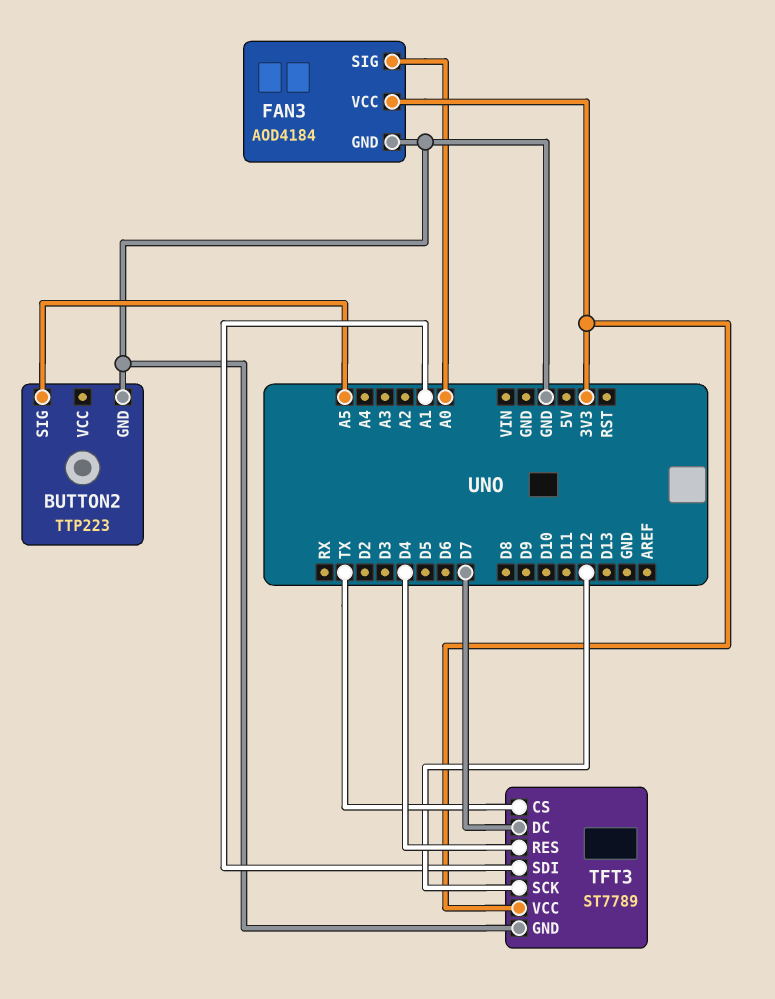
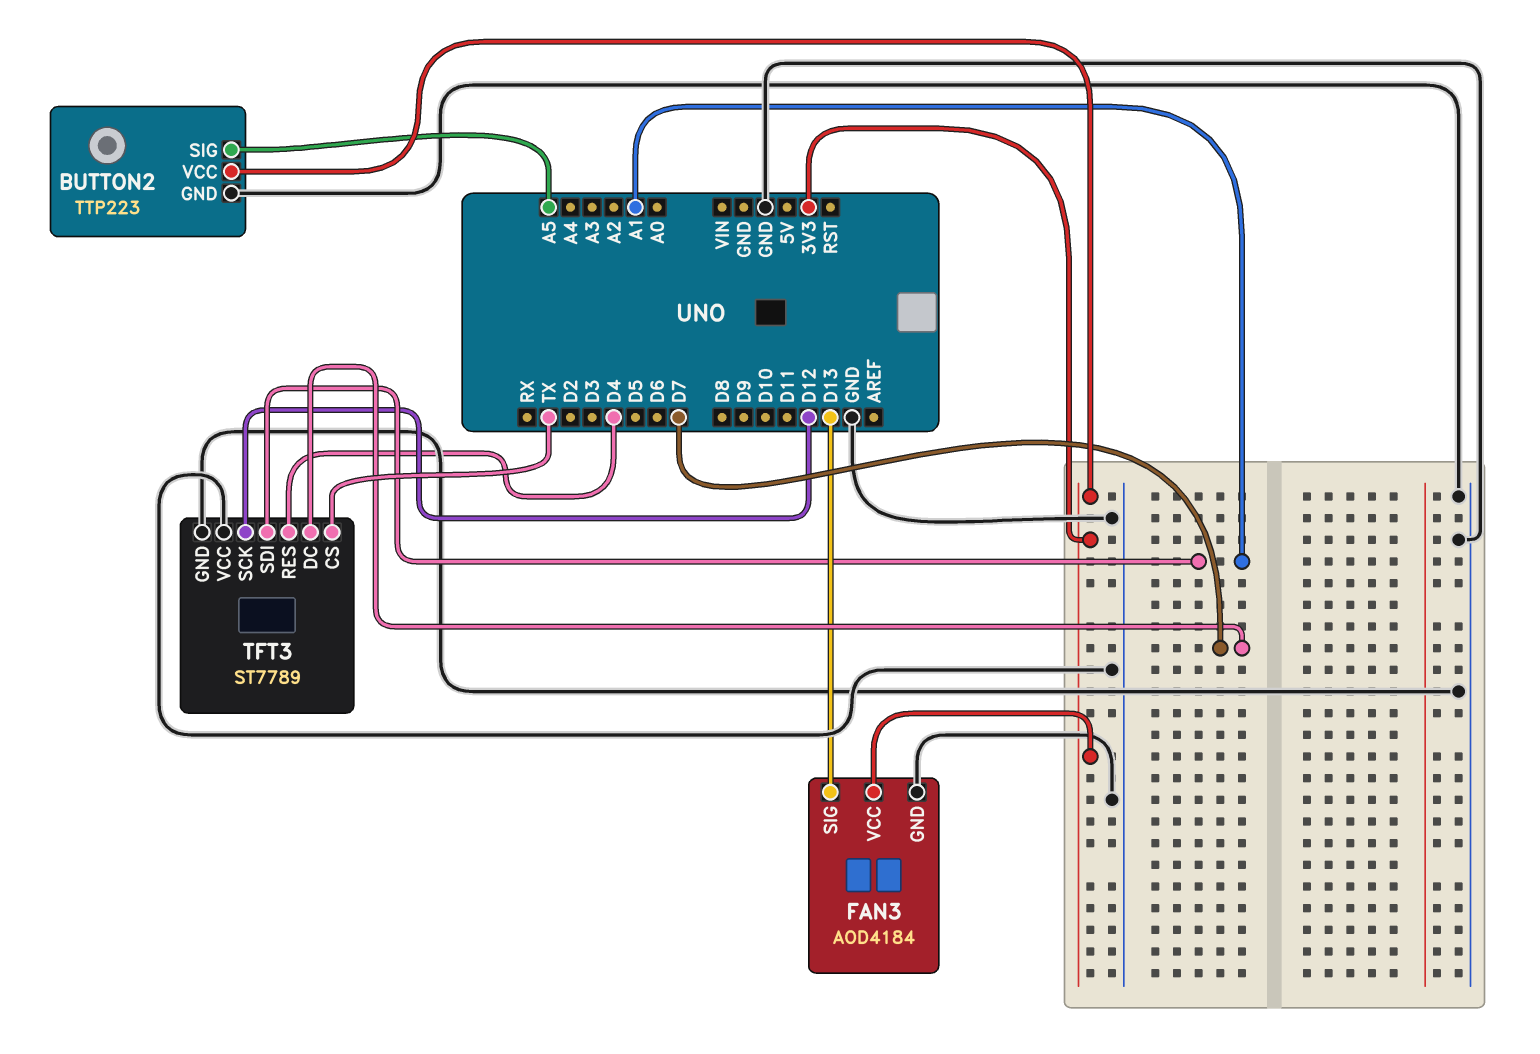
BUTTON2 pin VCC: none -> 3V3
FAN3 pin SIG: A0 -> D13
TFT3 pin VCC: 3V3 -> GND

